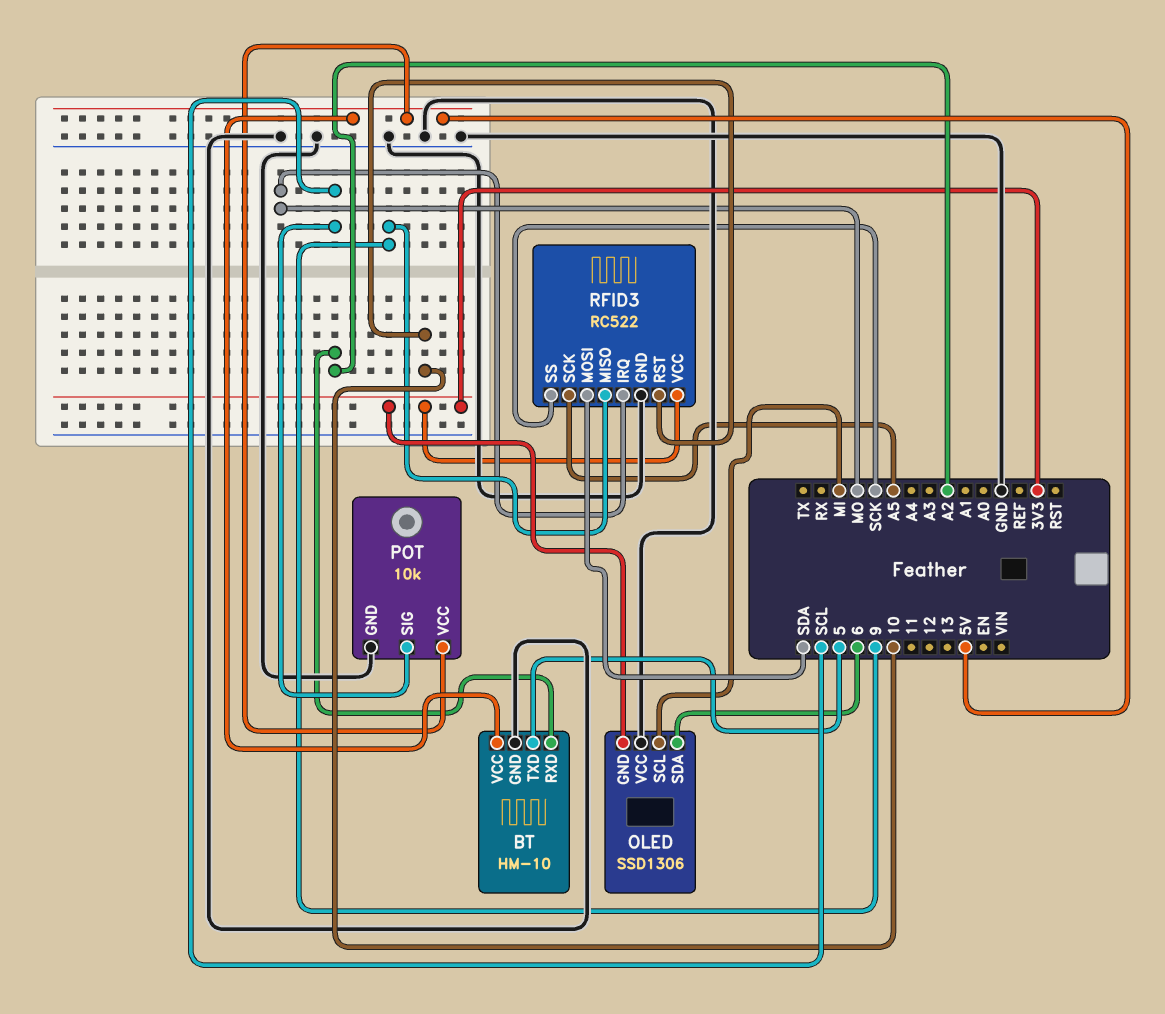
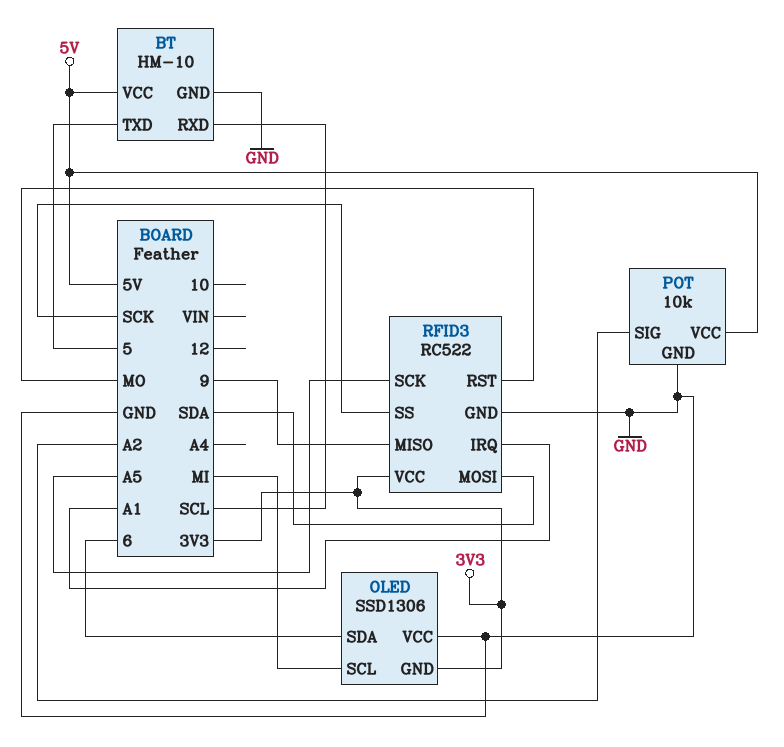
BT pin RXD: A2 -> SCL
POT pin SIG: SCL -> A2
RFID3 pin IRQ: MO -> A1
RFID3 pin RST: 10 -> MO

